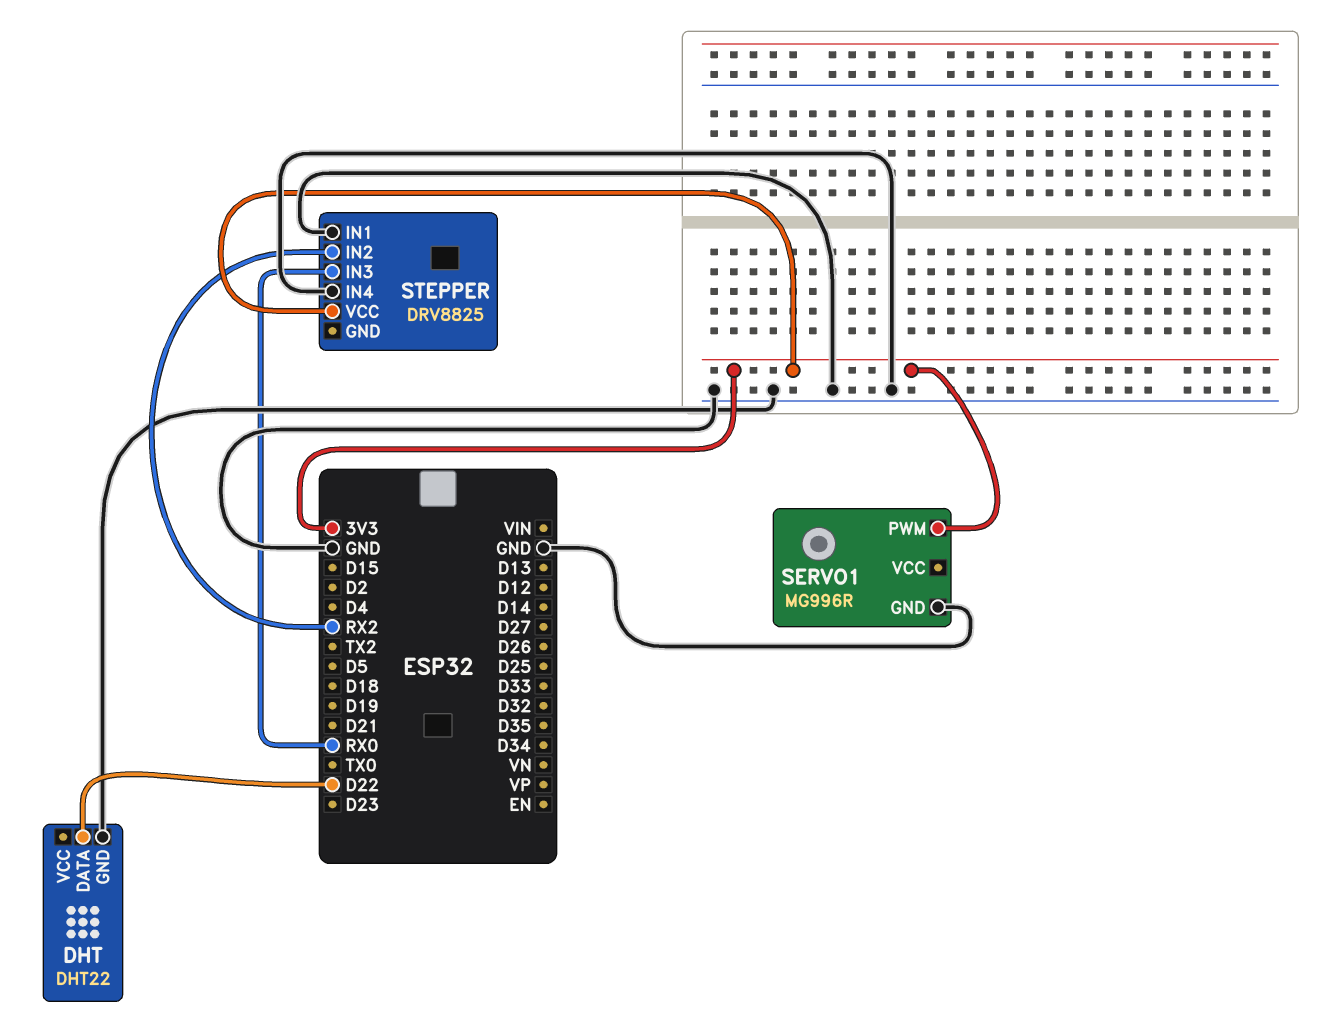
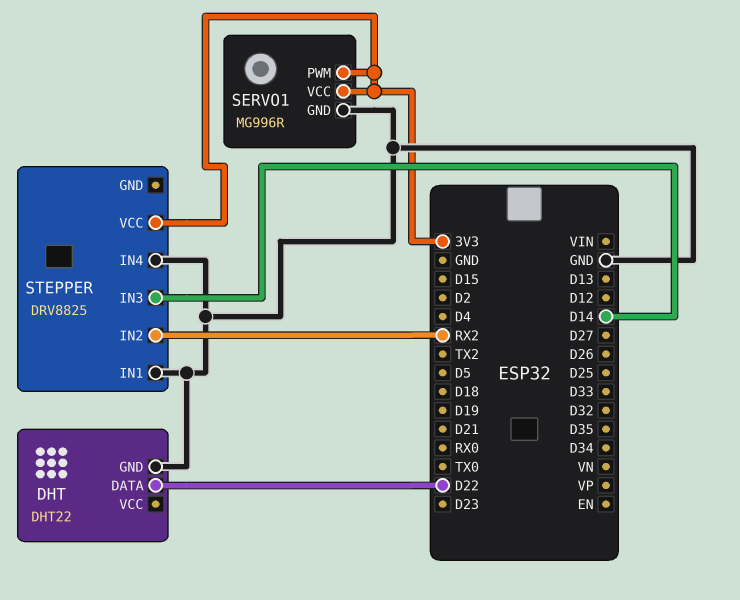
SERVO1 pin VCC: none -> 3V3
STEPPER pin IN3: RX0 -> D14

